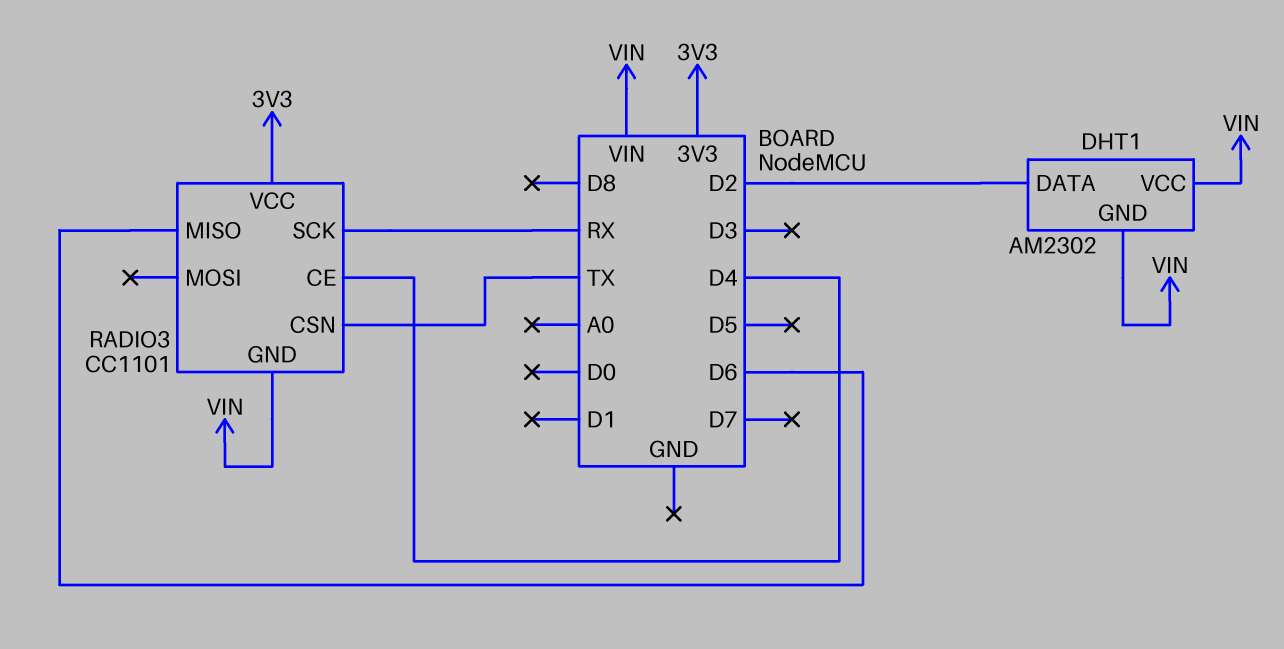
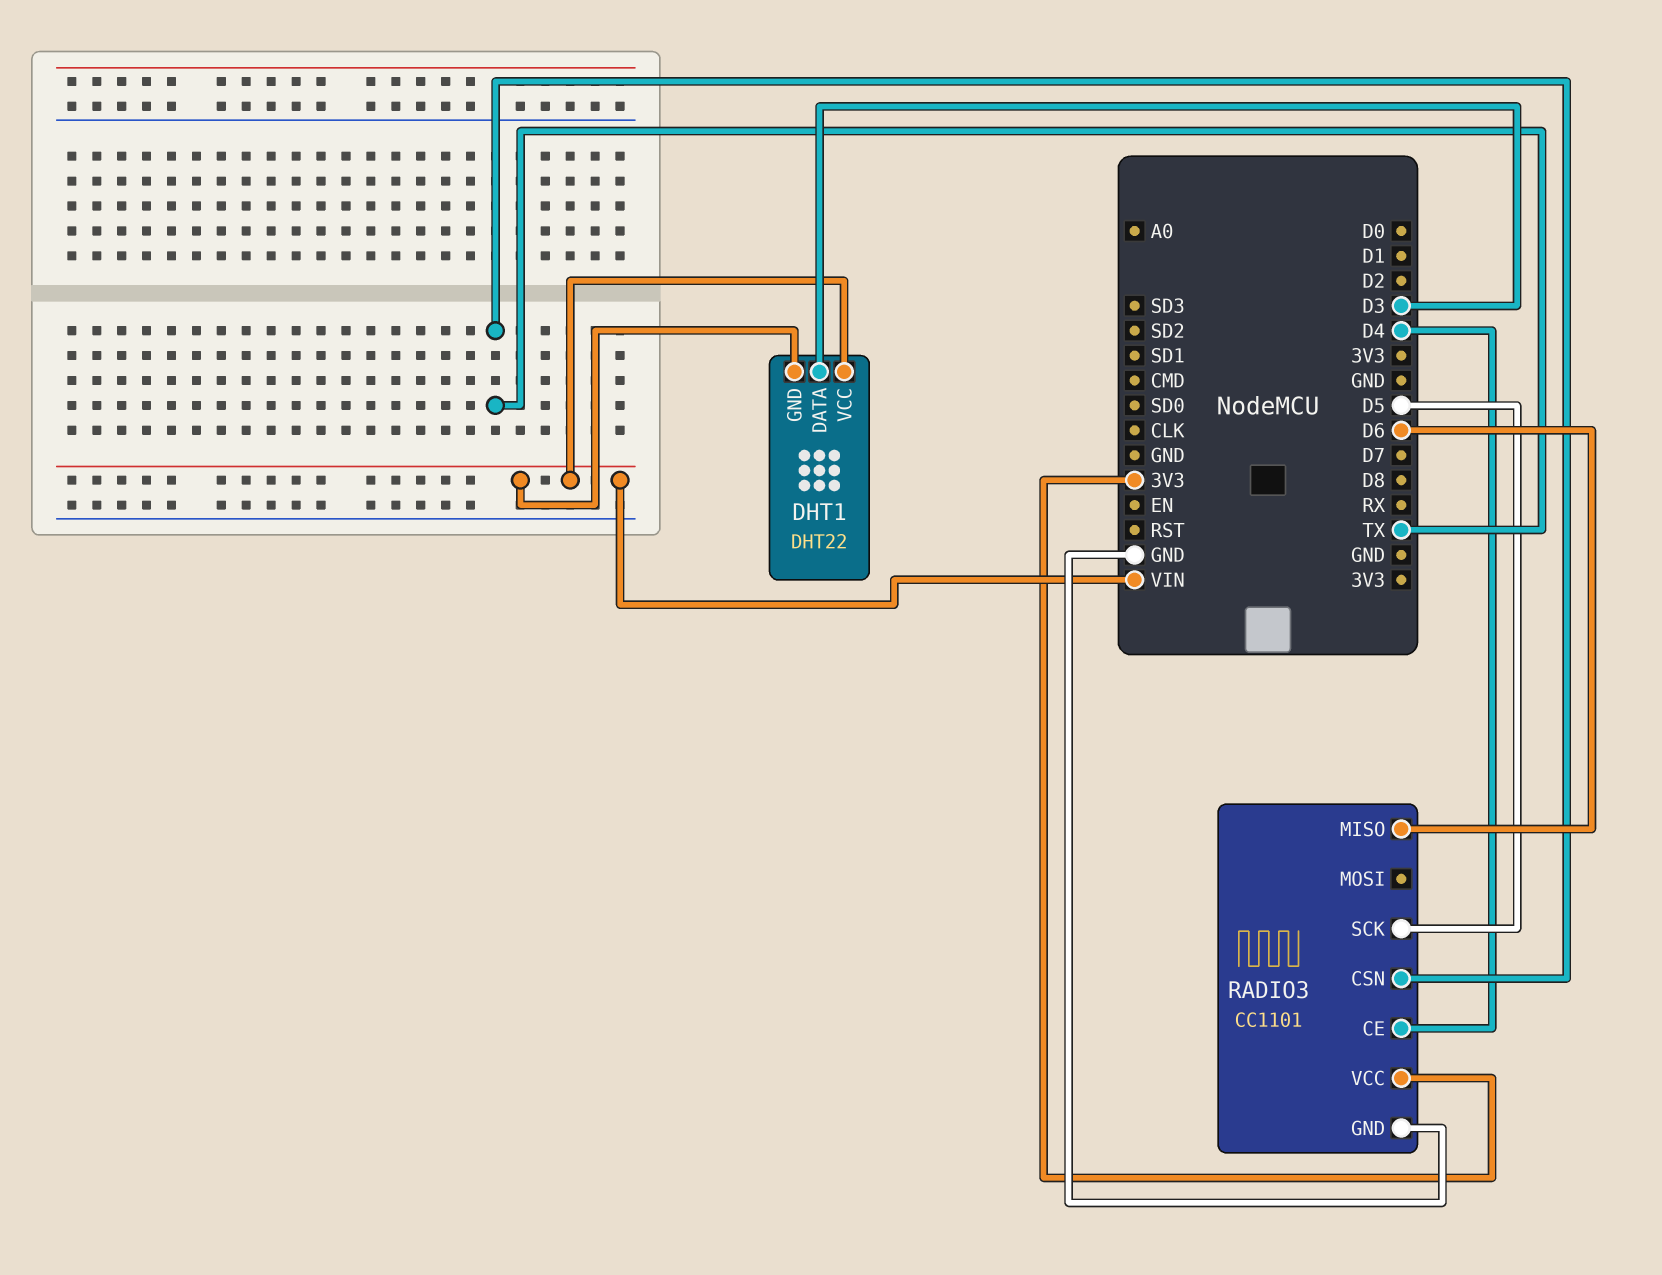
DHT1: AM2302 -> DHT22
DHT1 pin DATA: D2 -> D3
RADIO3 pin GND: VIN -> GND
RADIO3 pin SCK: RX -> D5

